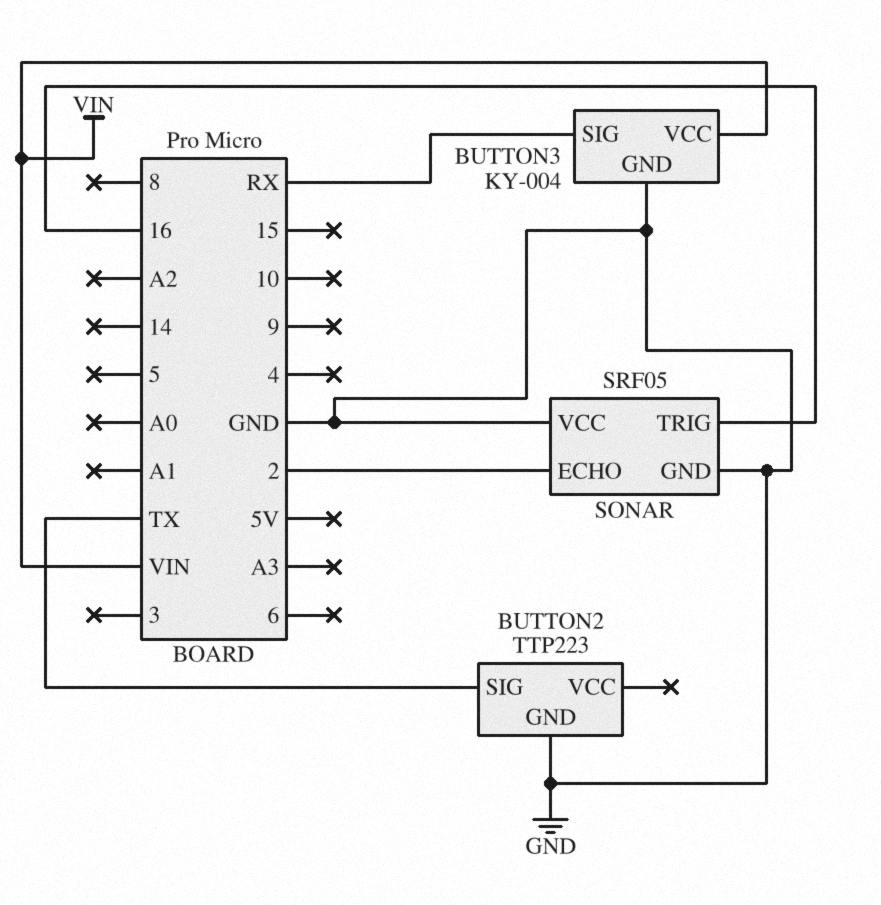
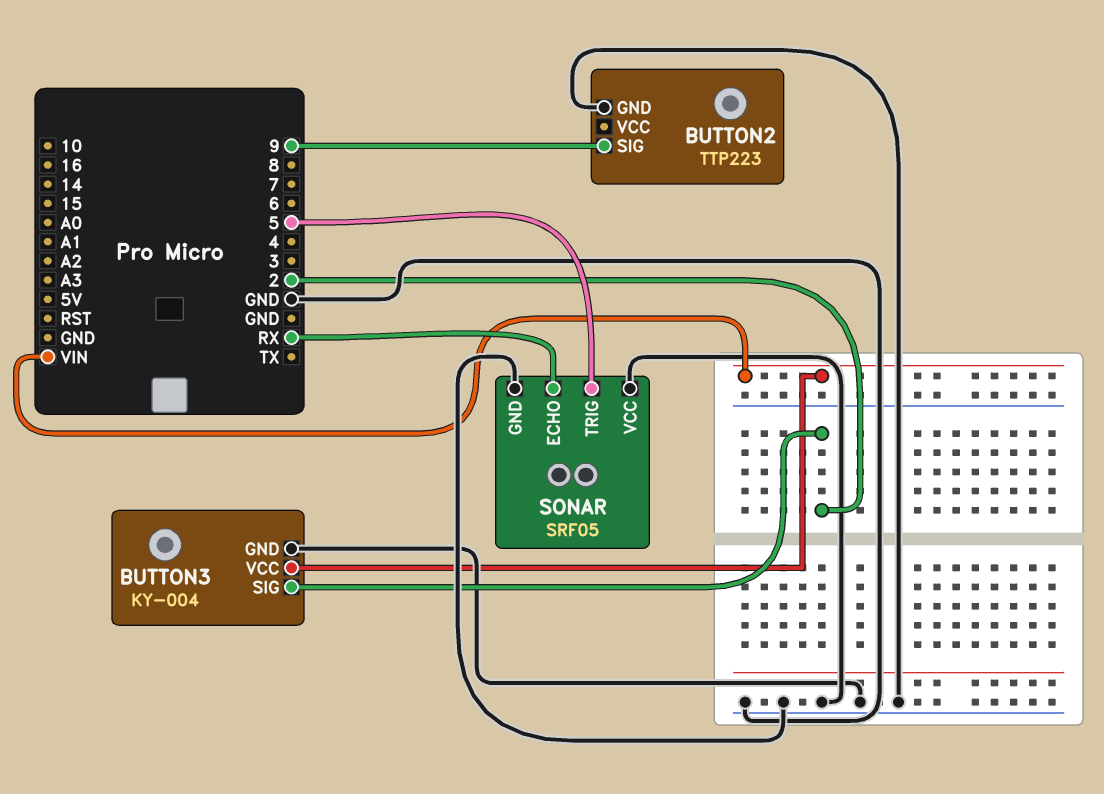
BUTTON2 pin SIG: TX -> 9
BUTTON3 pin SIG: RX -> 2
SONAR pin ECHO: 2 -> RX
SONAR pin TRIG: 16 -> 5

